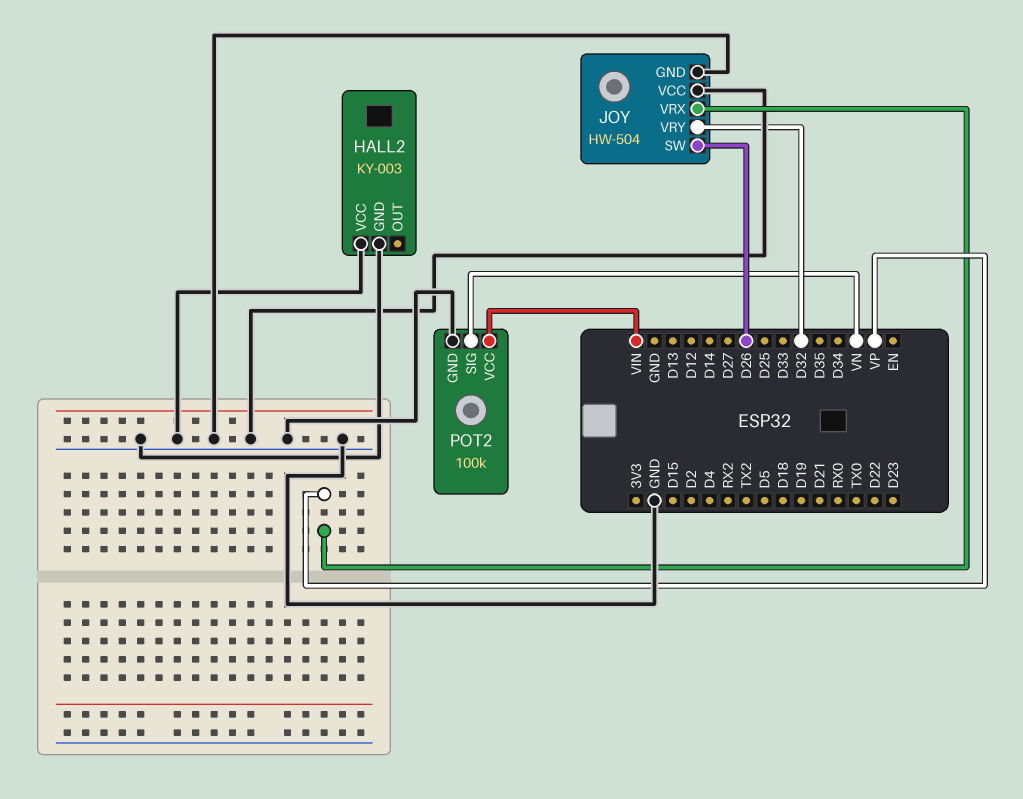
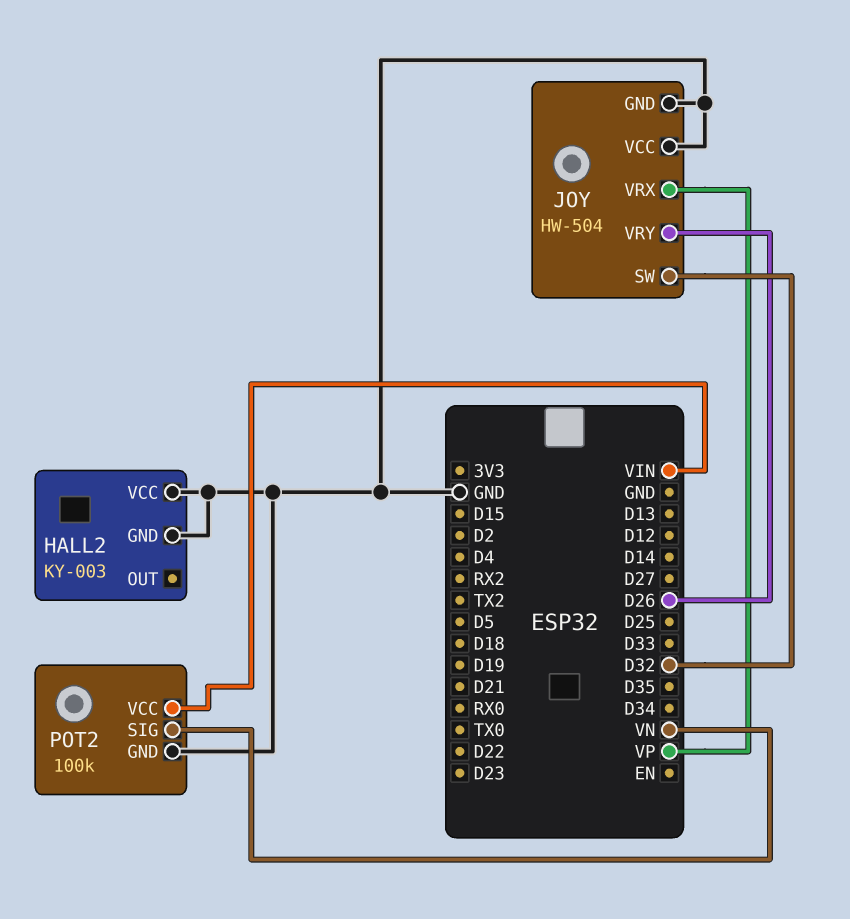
JOY pin SW: D26 -> D32
JOY pin VRY: D32 -> D26

